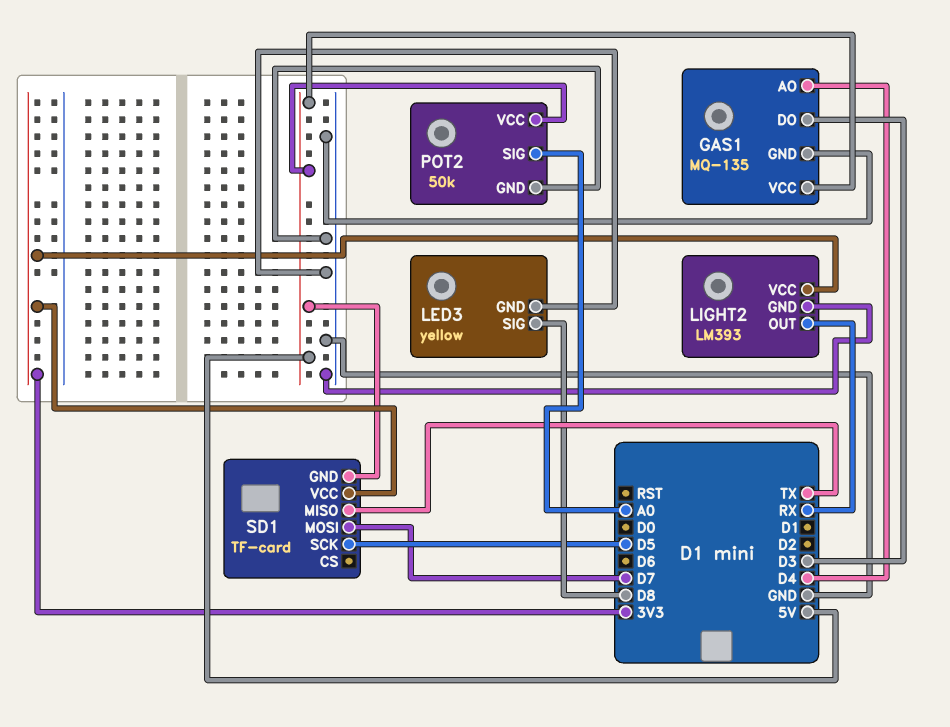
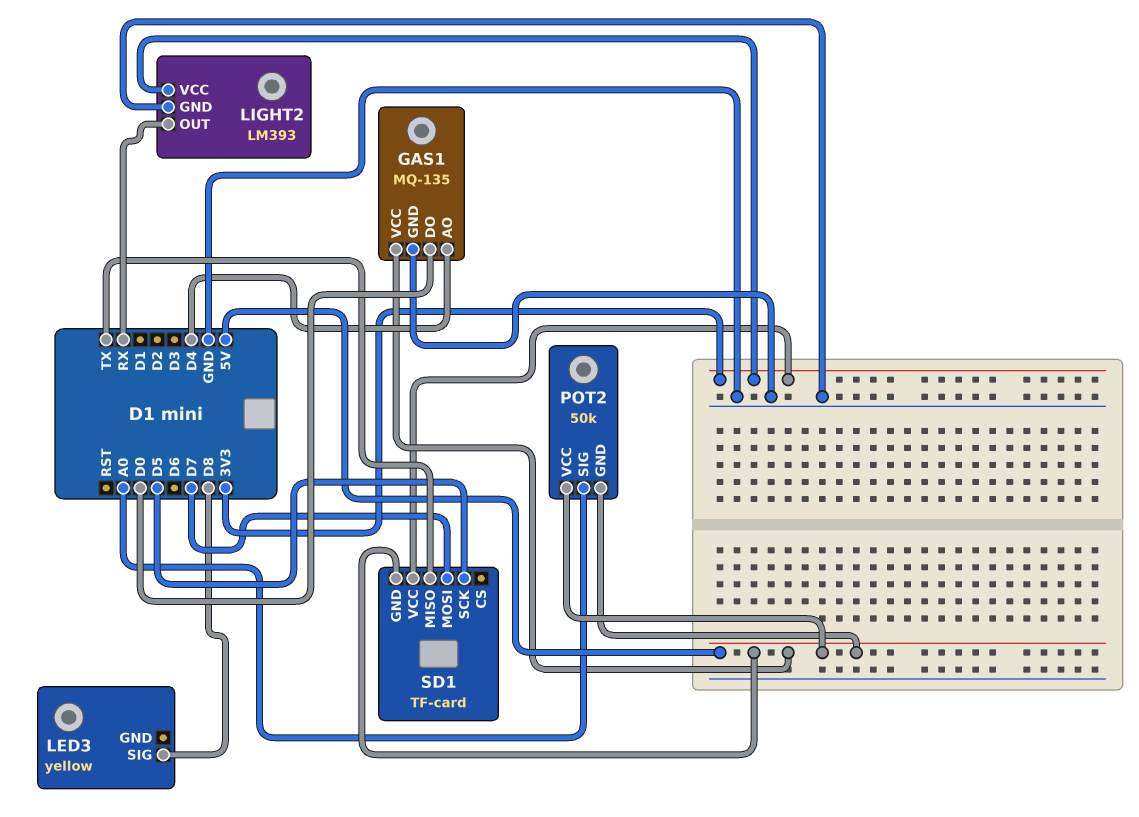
GAS1 pin DO: D3 -> D0
LED3 pin GND: GND -> none
POT2 pin GND: GND -> 5V

